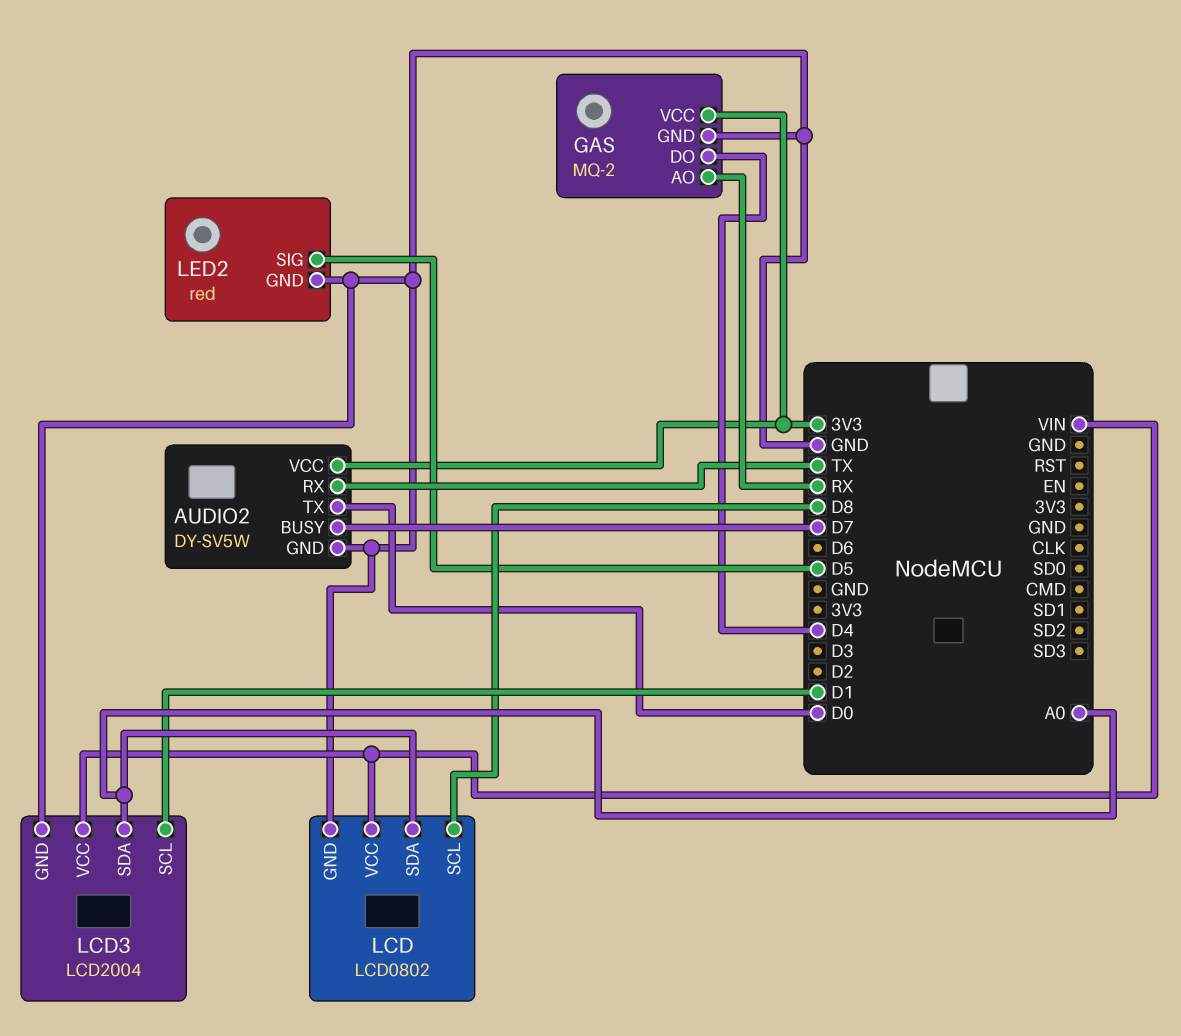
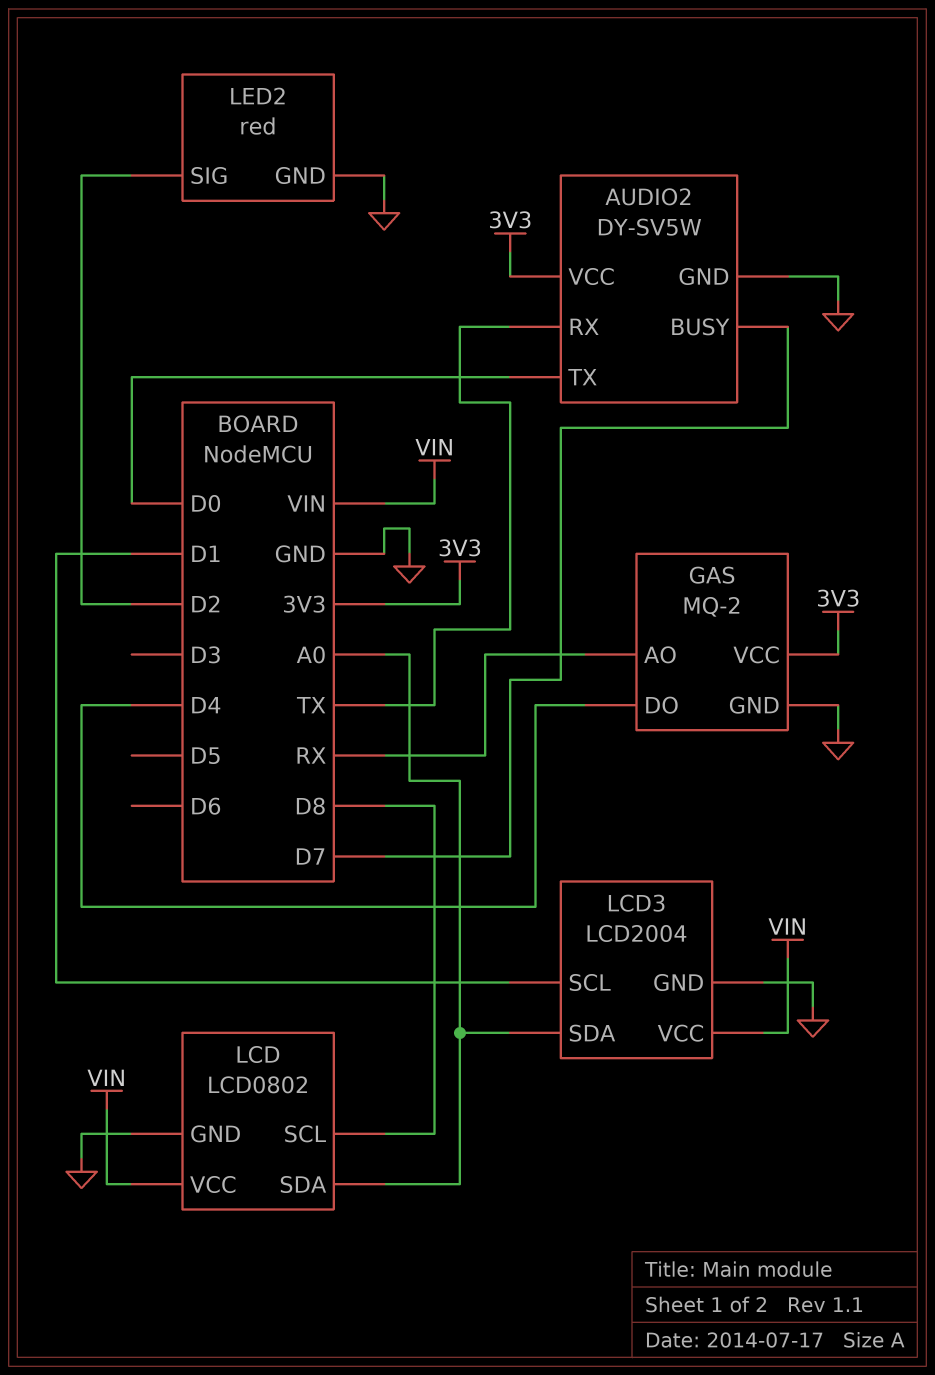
LED2 pin SIG: D5 -> D2

